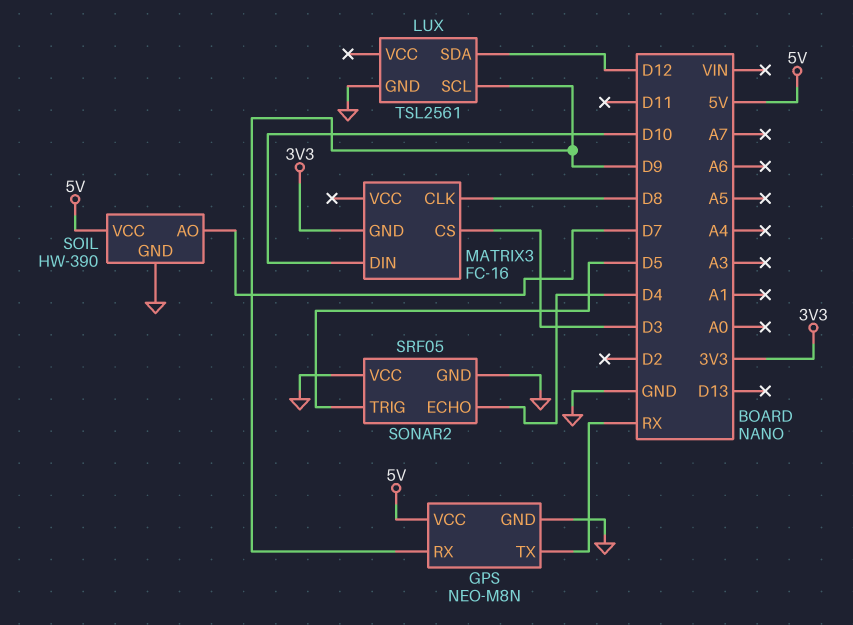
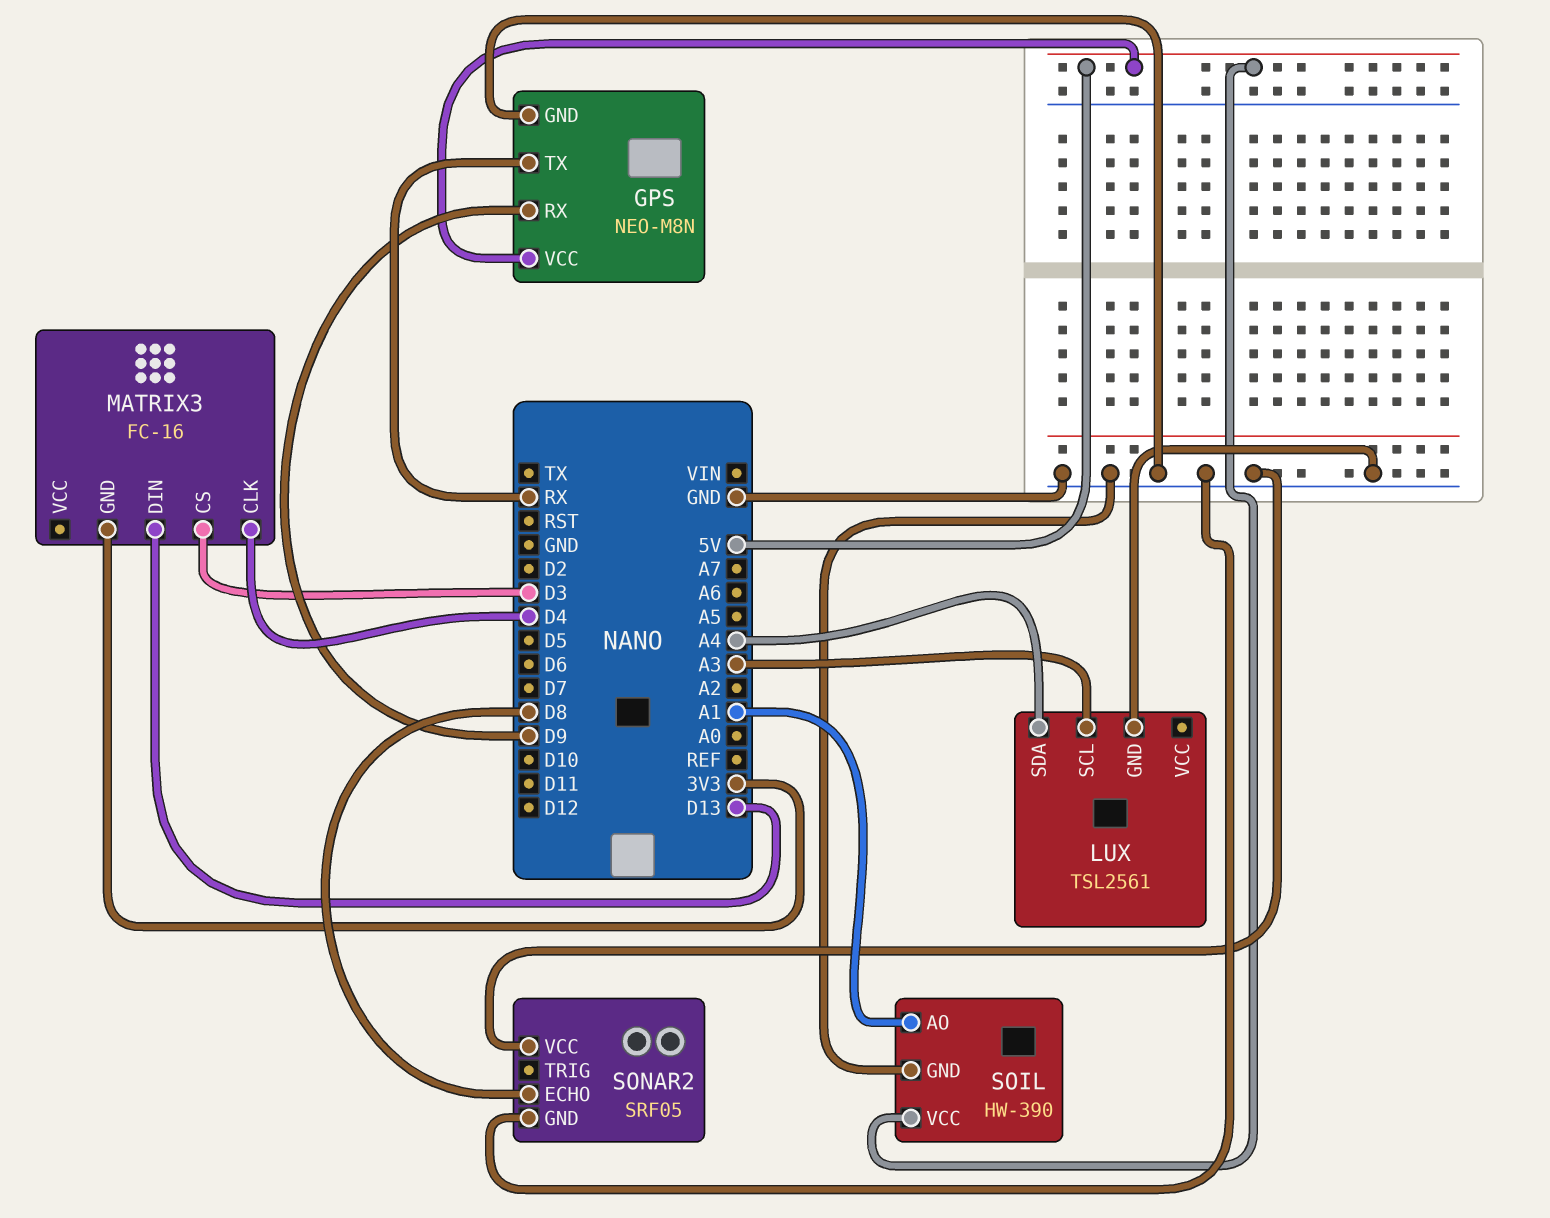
LUX pin SCL: D9 -> A3
LUX pin SDA: D12 -> A4
MATRIX3 pin CLK: D8 -> D4
MATRIX3 pin DIN: D10 -> D13
SOIL pin AO: D7 -> A1
SONAR2 pin ECHO: D4 -> D8
SONAR2 pin TRIG: D5 -> none

